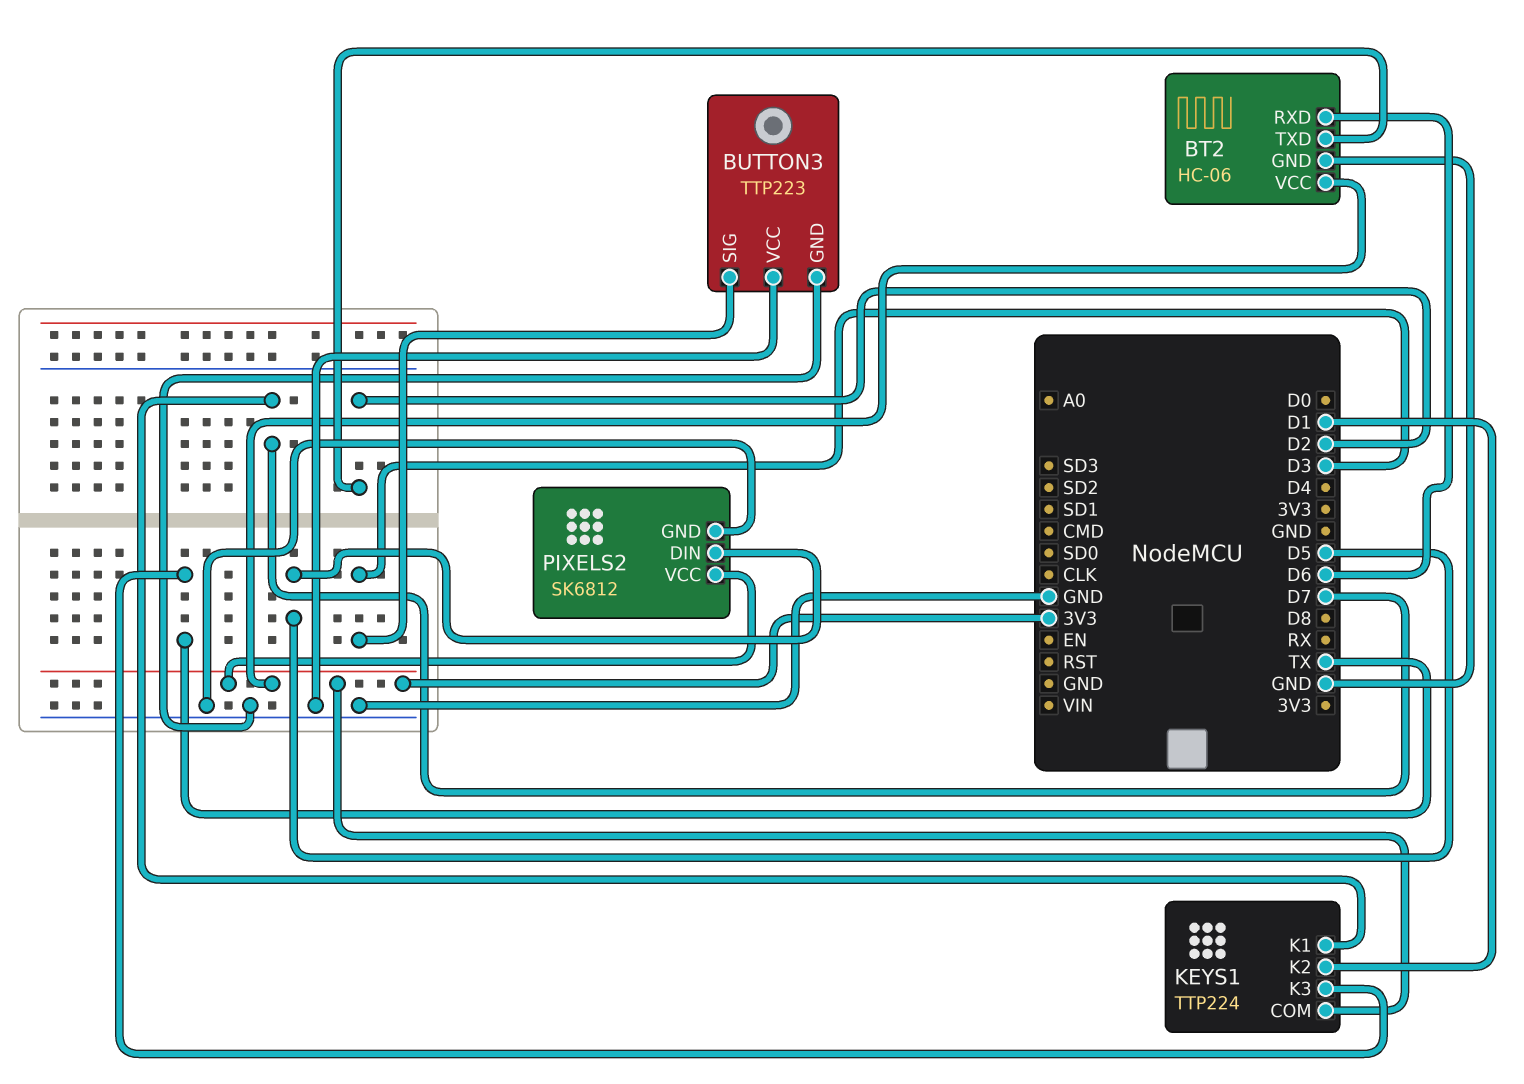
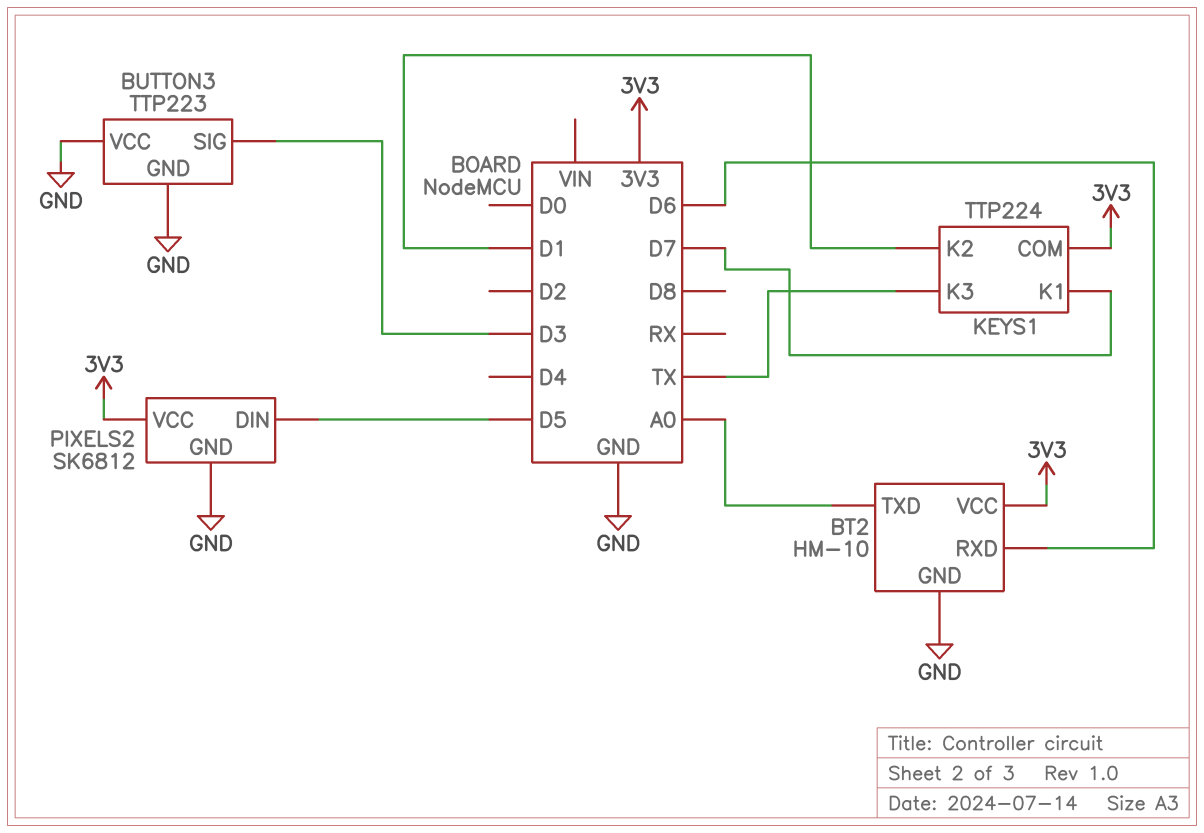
BT2: HC-06 -> HM-10
BT2 pin TXD: D2 -> A0

